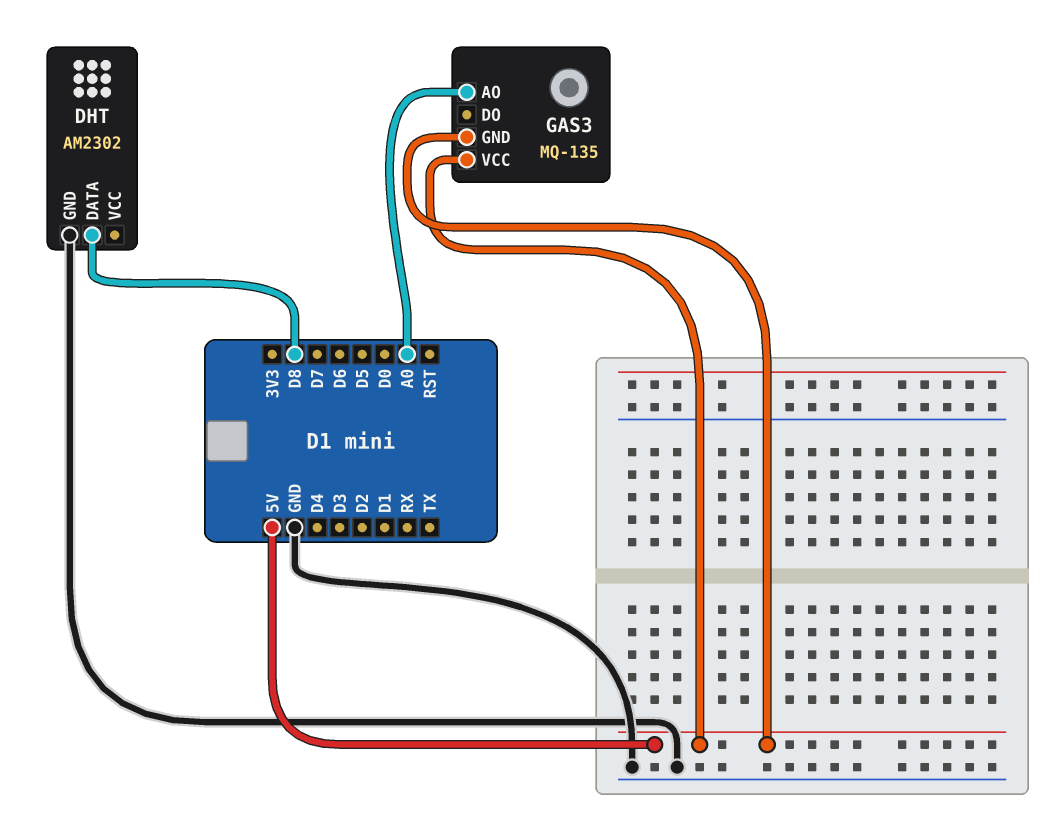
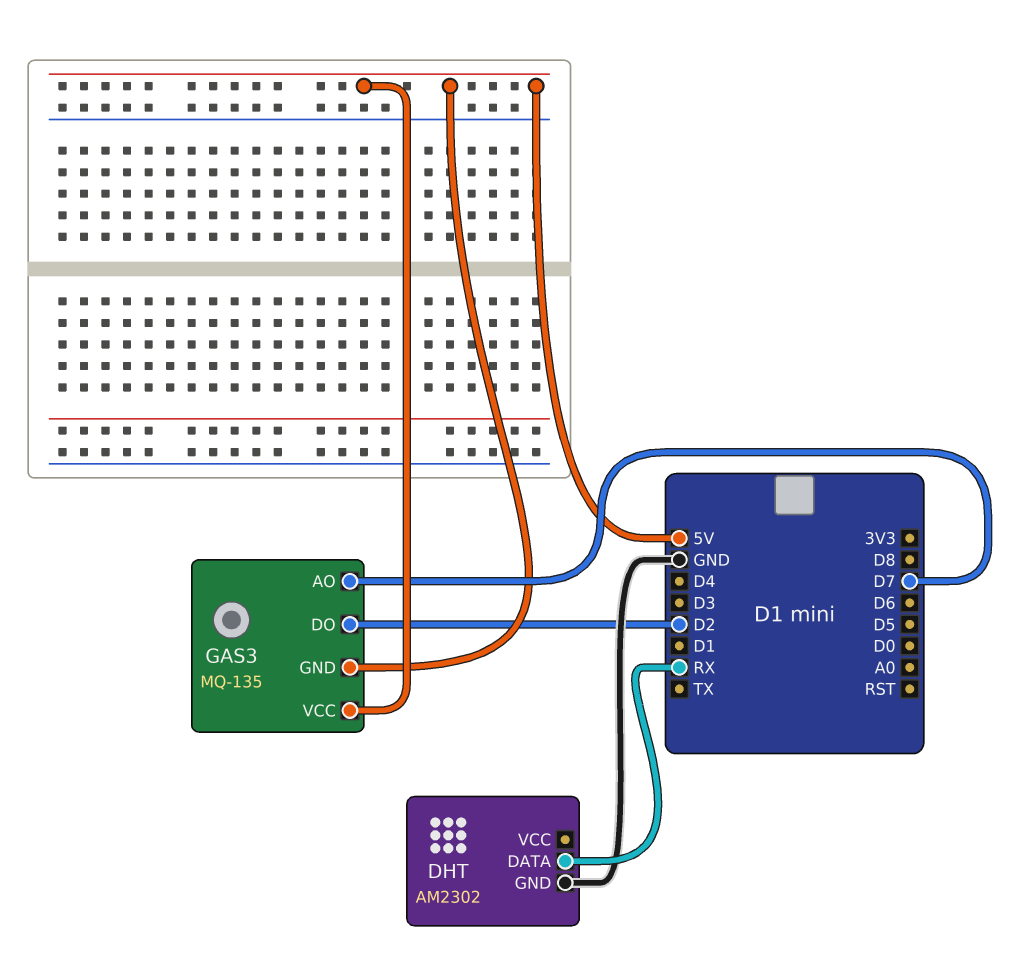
DHT pin DATA: D8 -> RX
GAS3 pin AO: A0 -> D7
GAS3 pin DO: none -> D2

